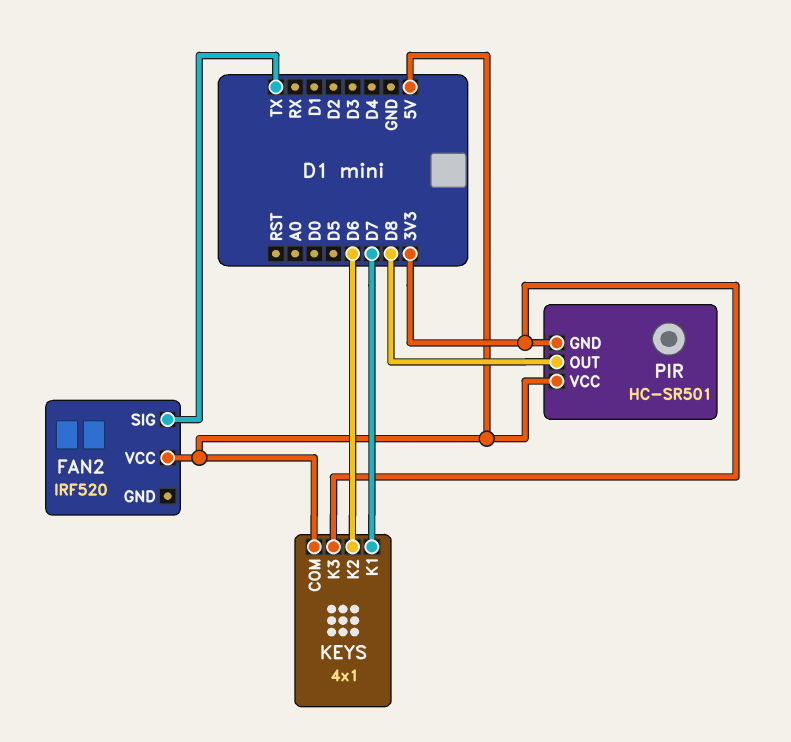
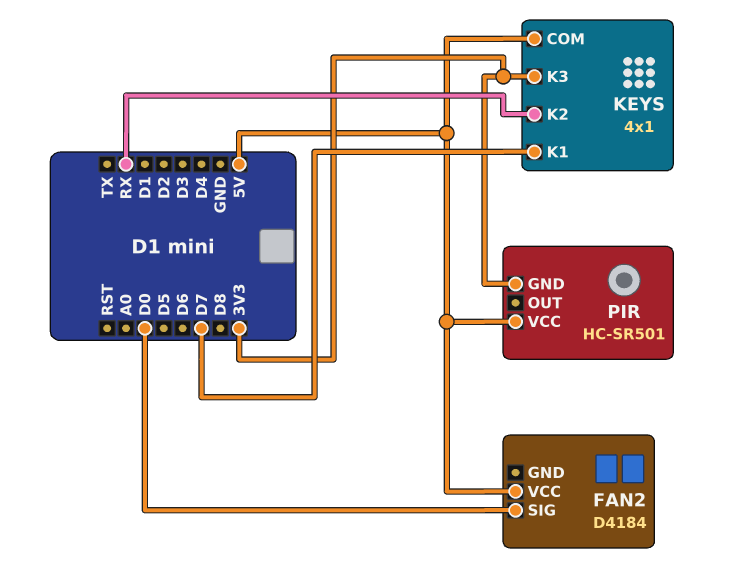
FAN2: IRF520 -> D4184
FAN2 pin SIG: TX -> D0
KEYS pin K2: D6 -> RX
PIR pin OUT: D8 -> none

